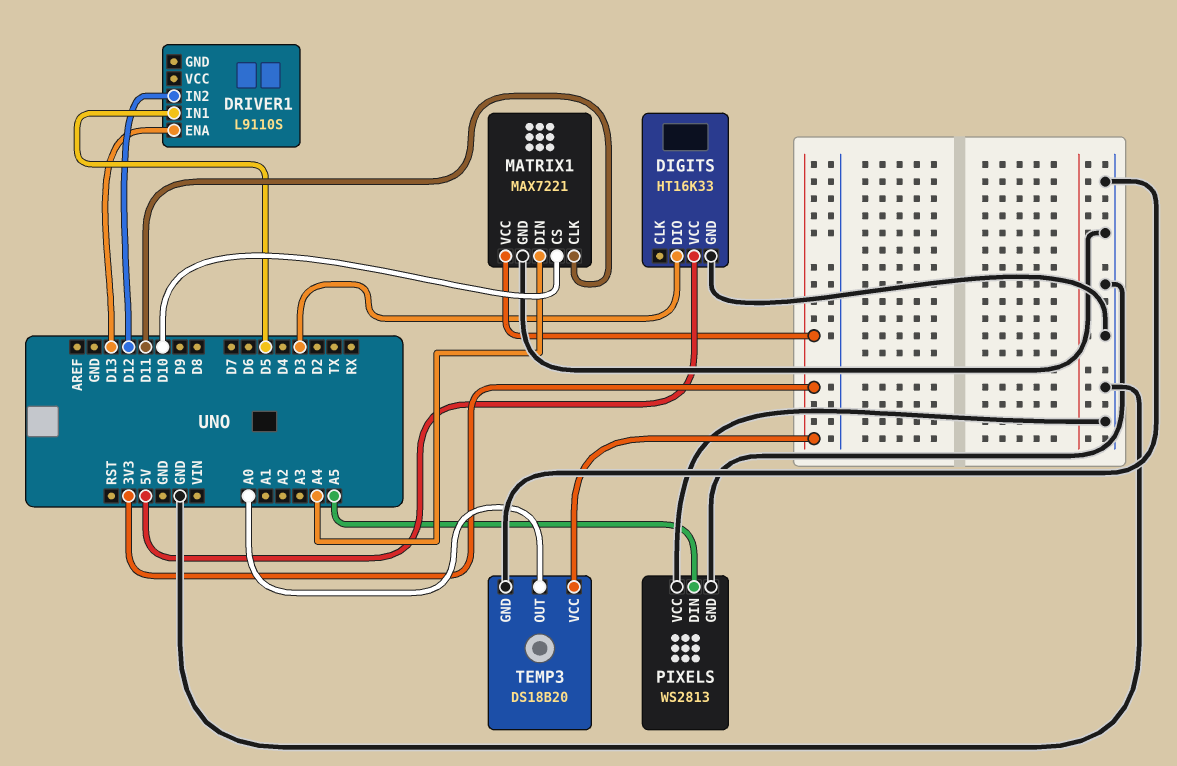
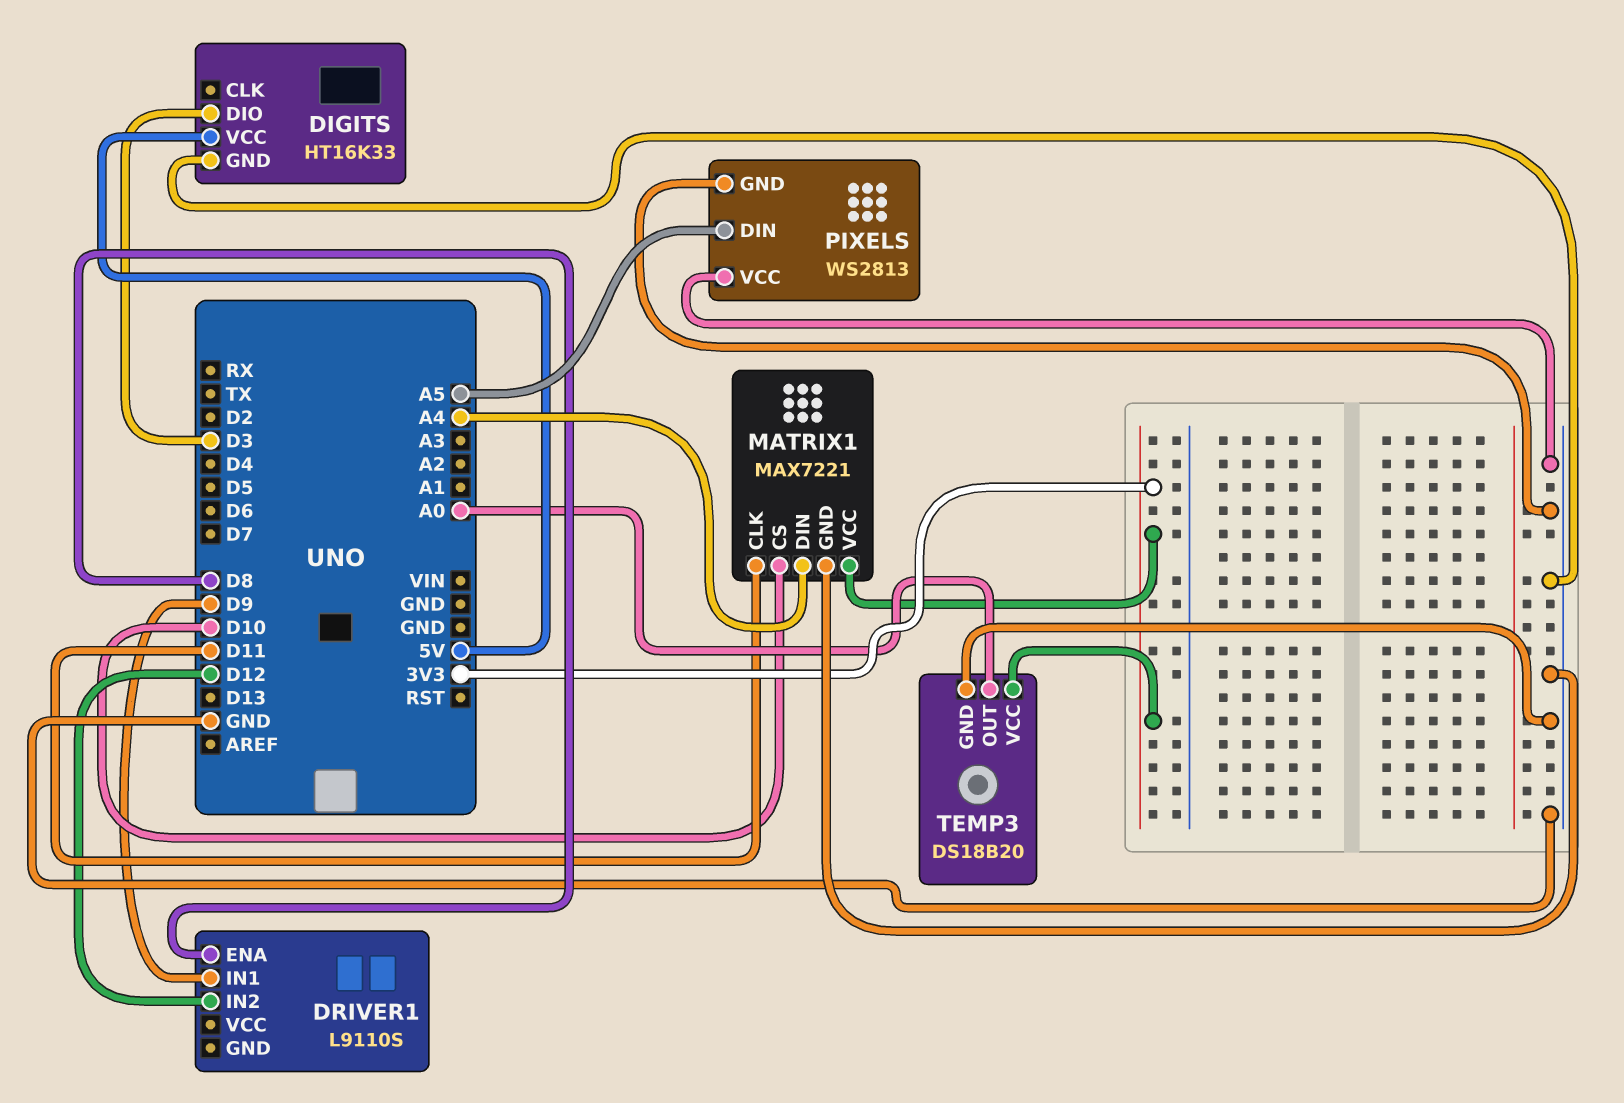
DRIVER1 pin ENA: D13 -> D8
DRIVER1 pin IN1: D5 -> D9

